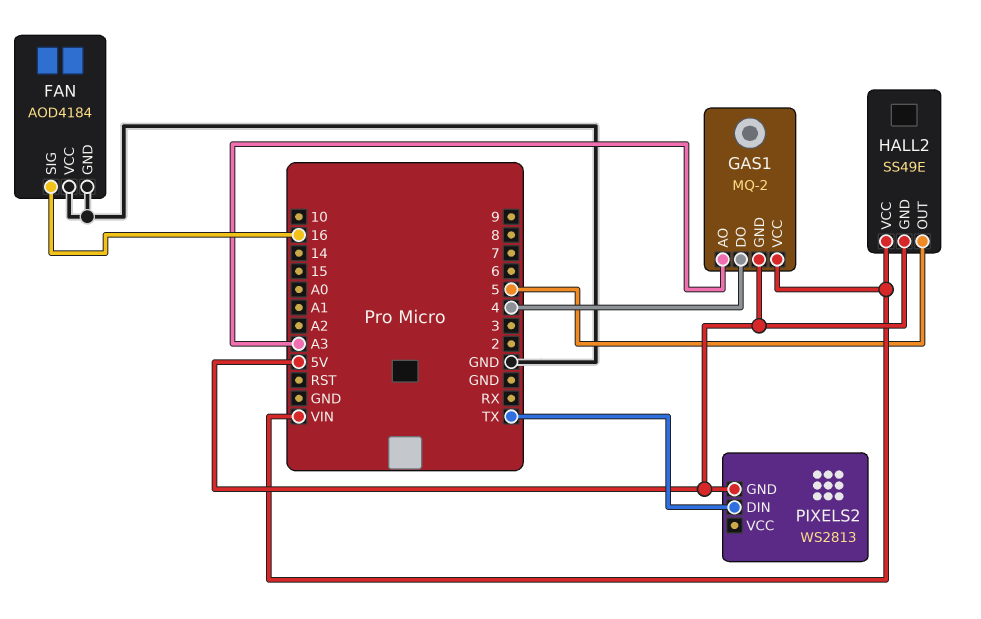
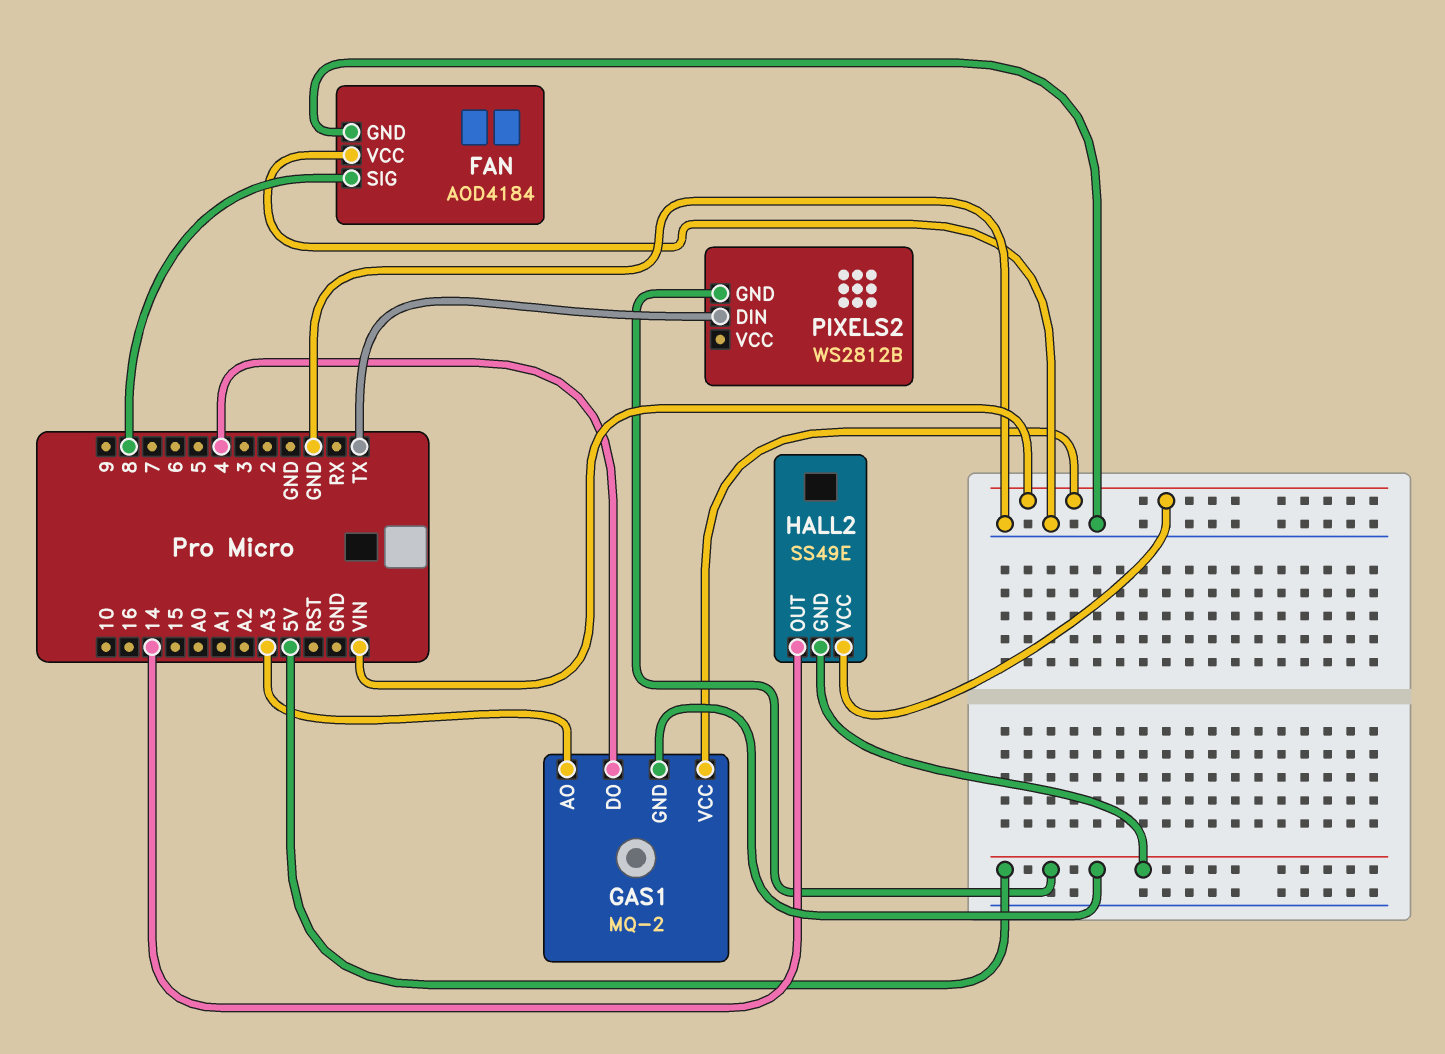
FAN pin SIG: 16 -> 8
HALL2 pin OUT: 5 -> 14
PIXELS2: WS2813 -> WS2812B

